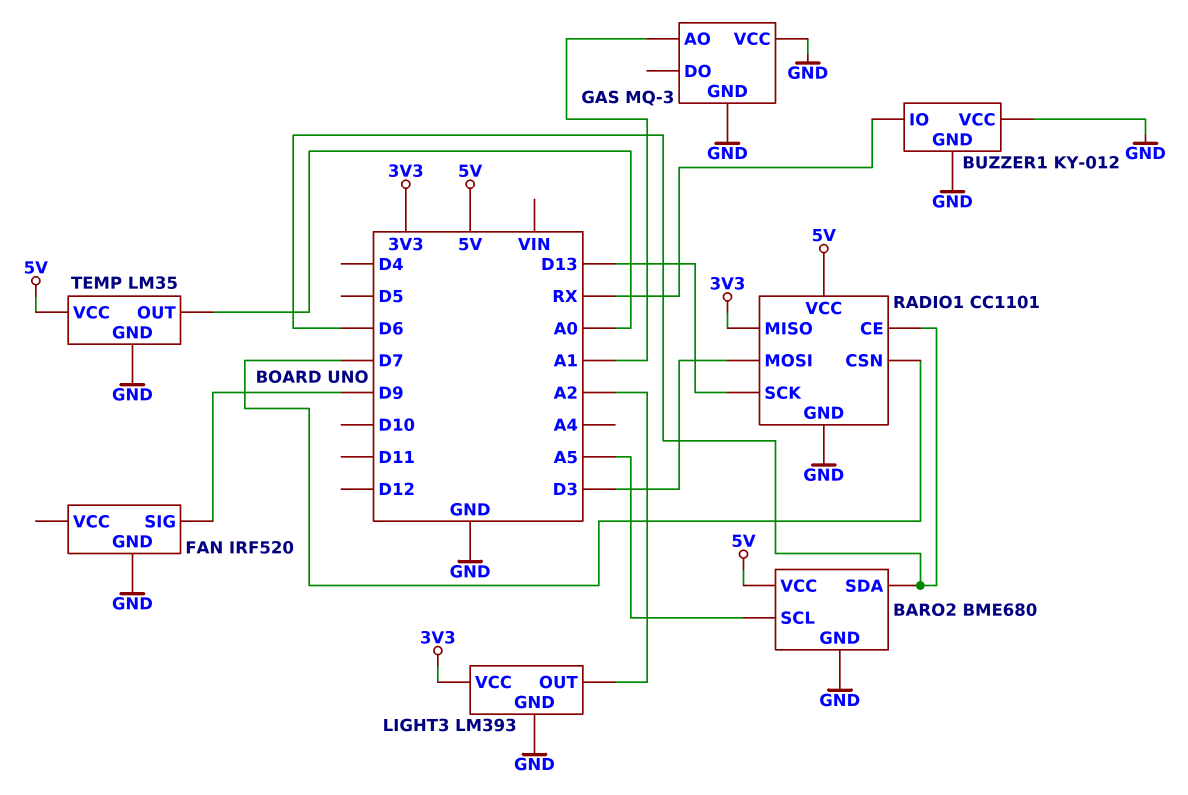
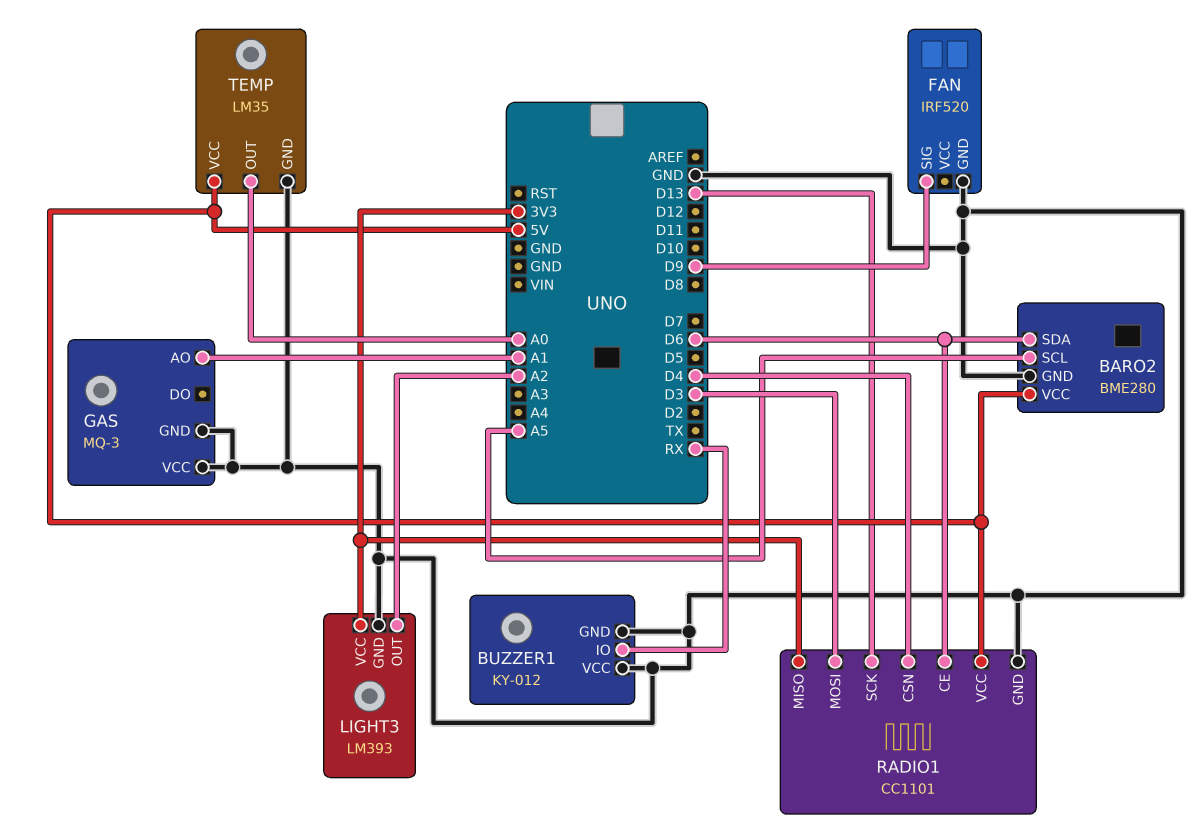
BARO2: BME680 -> BME280
RADIO1 pin CSN: D7 -> D4

